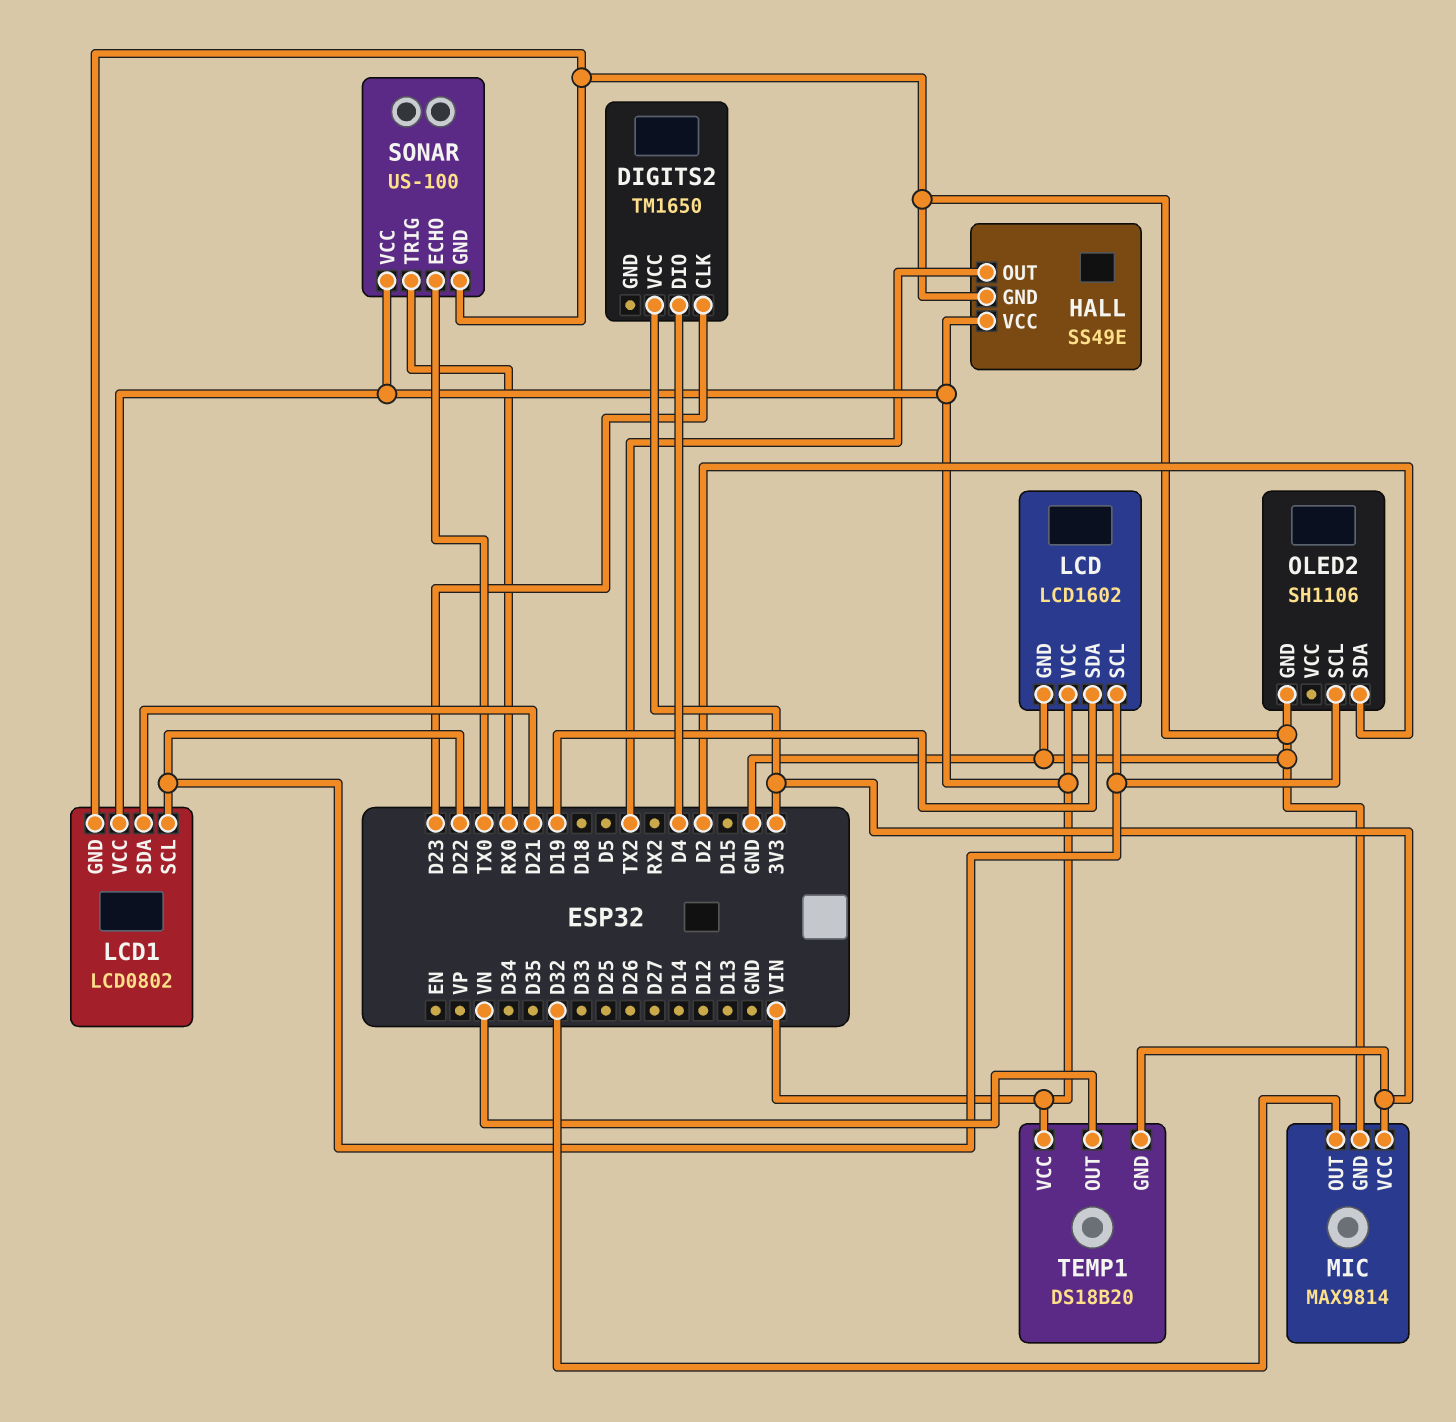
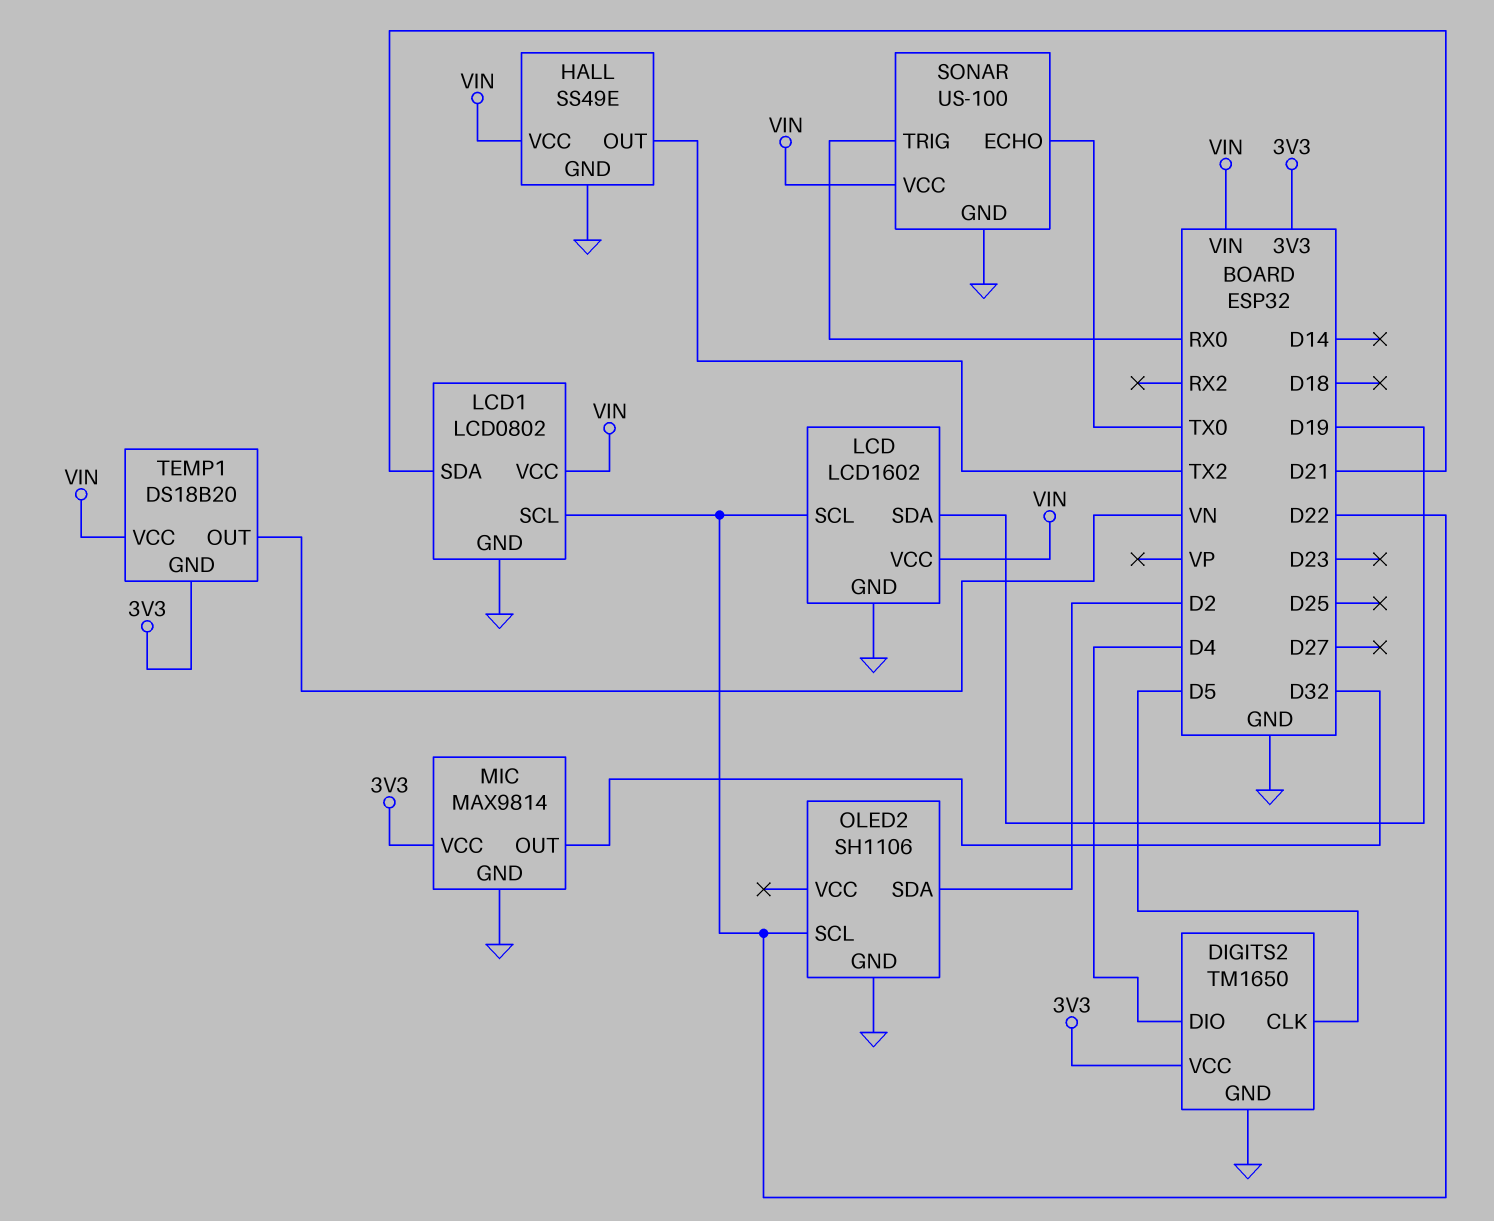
DIGITS2 pin CLK: D23 -> D5
DIGITS2 pin GND: none -> GND

